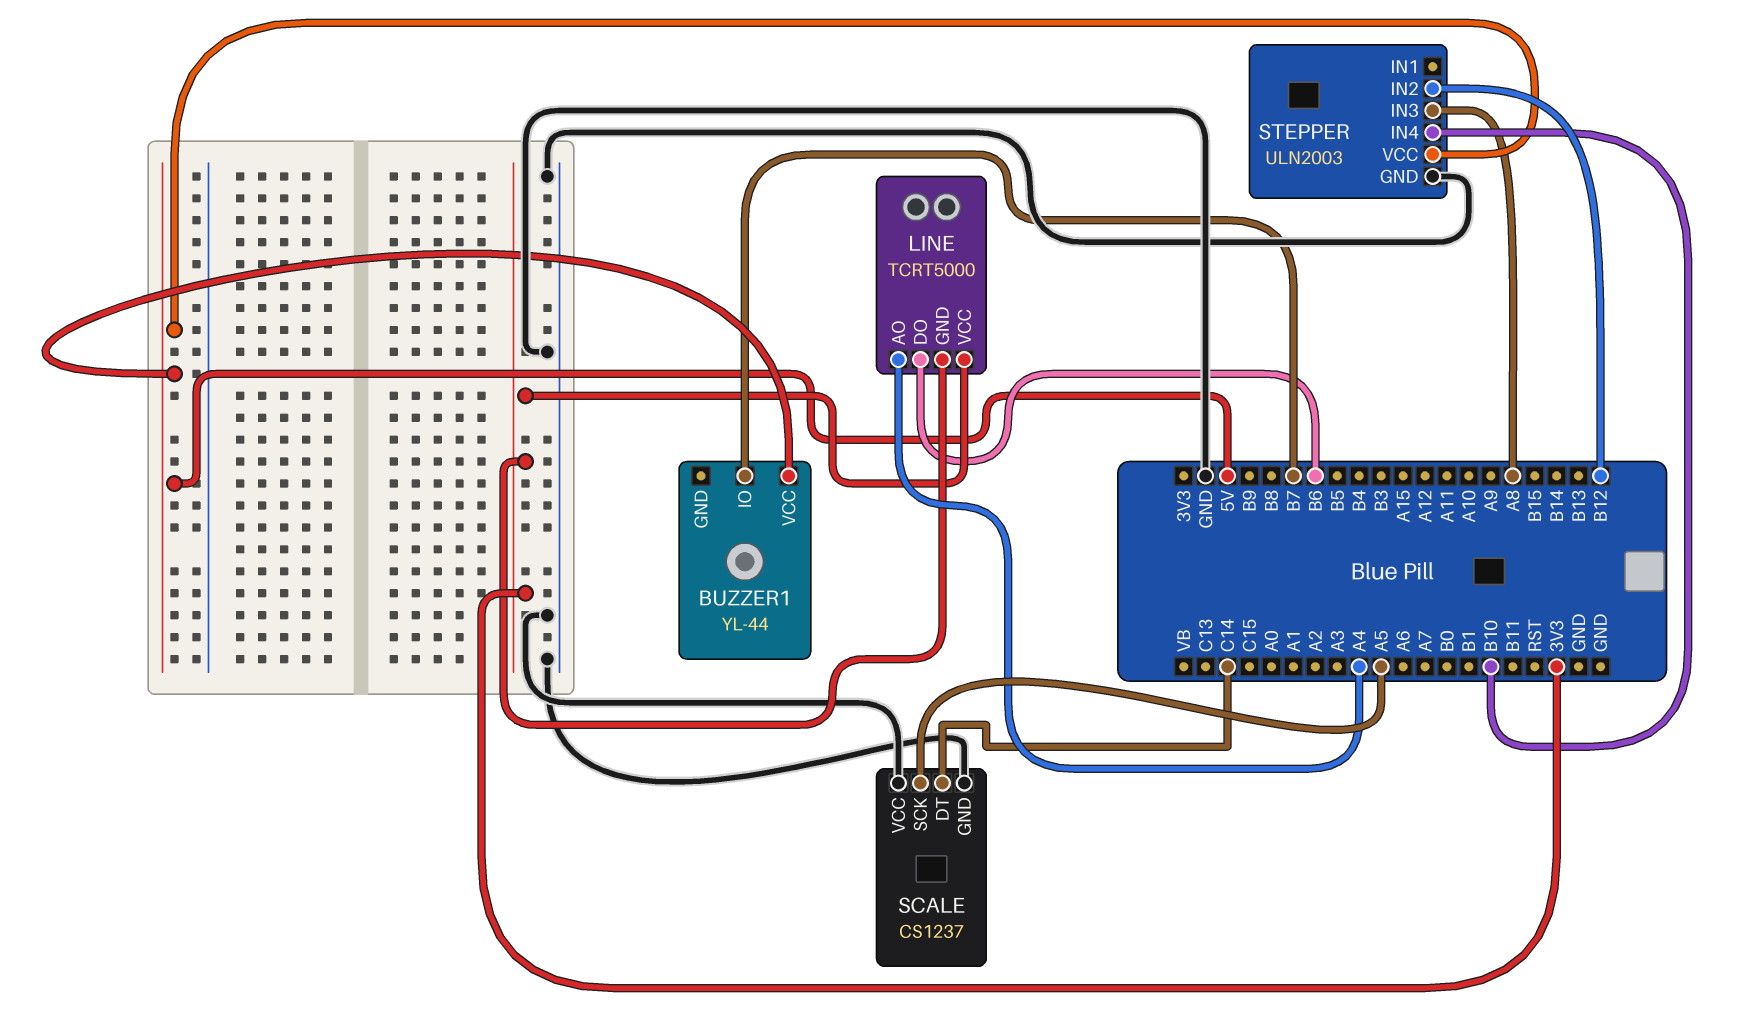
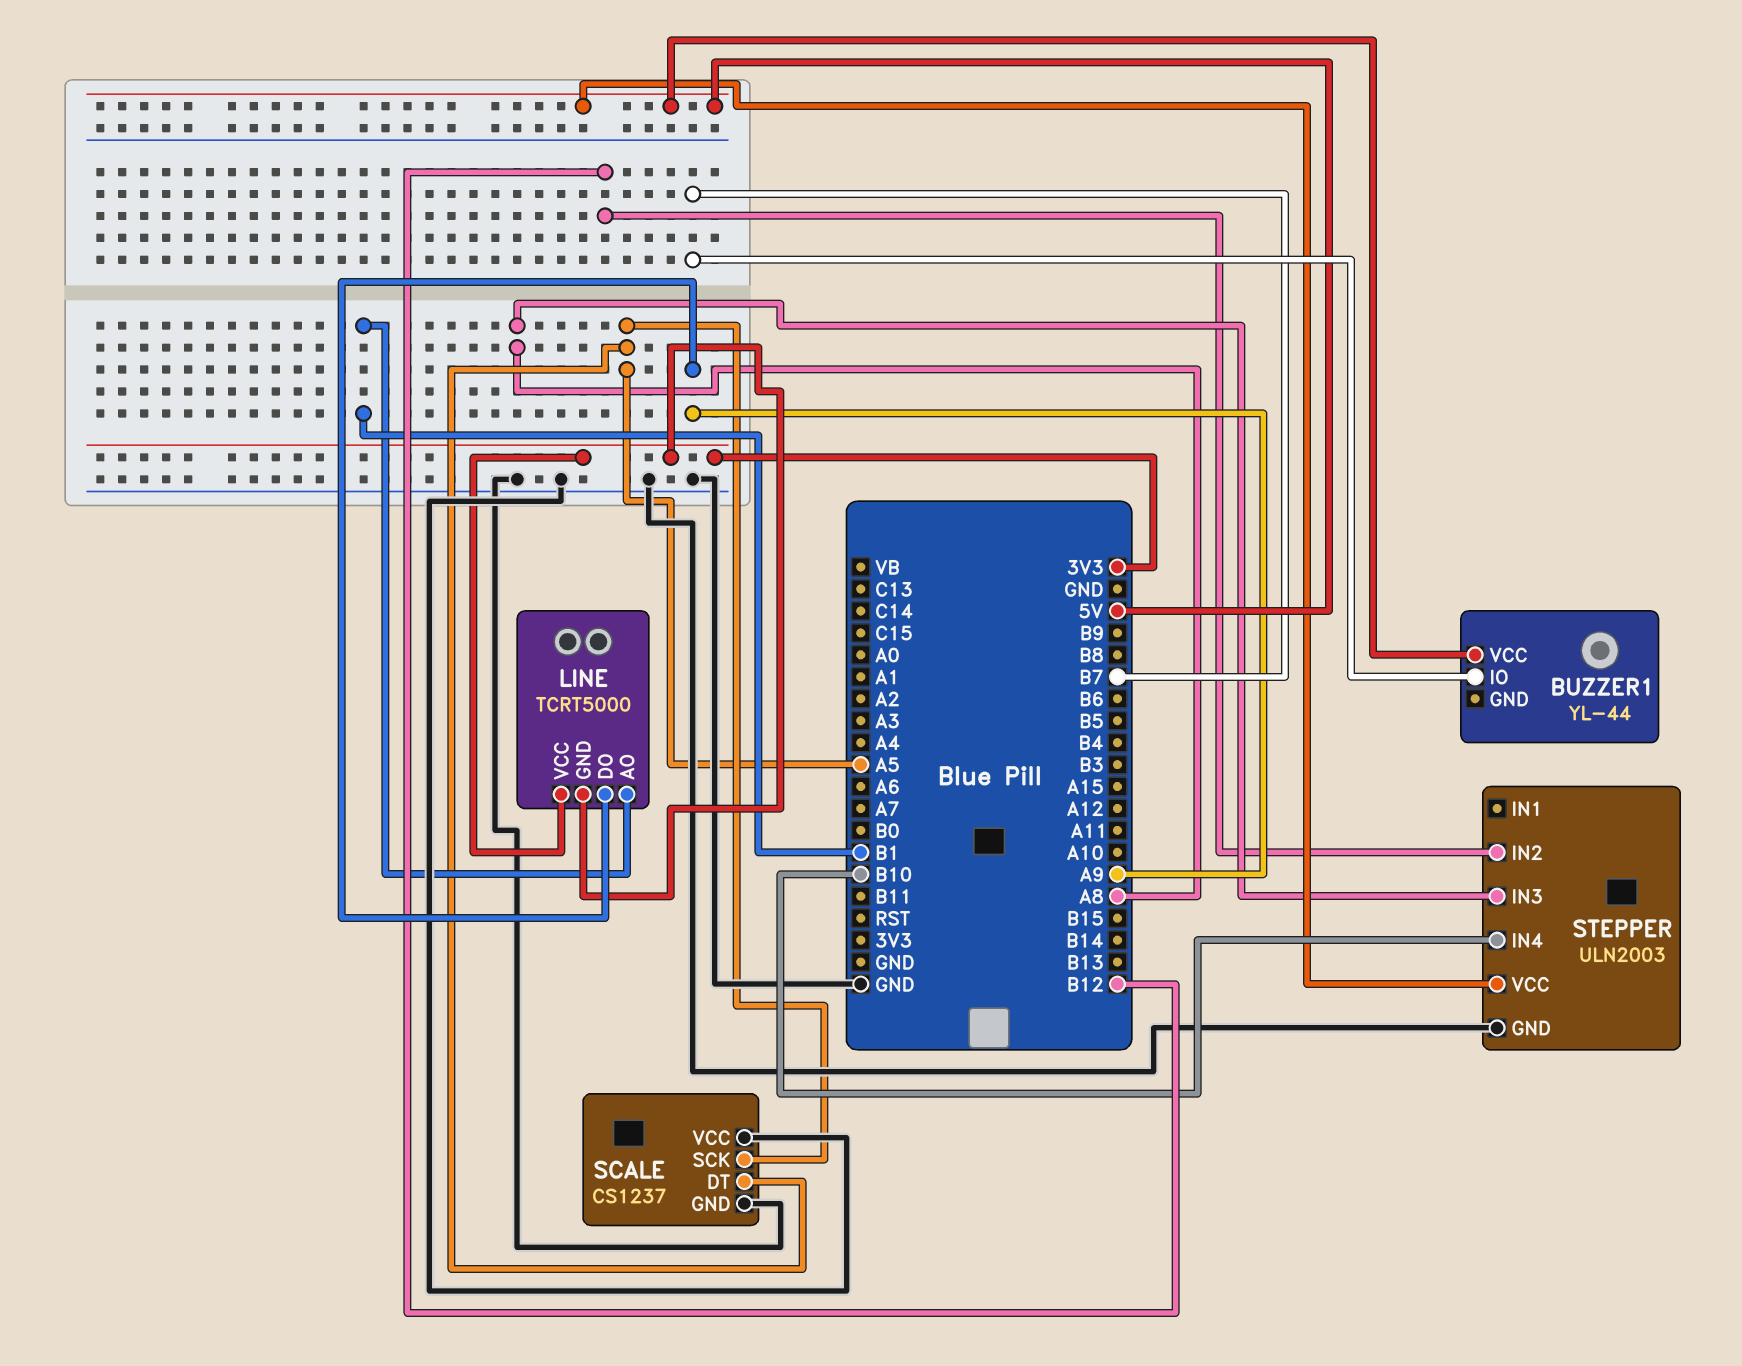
LINE pin AO: A4 -> B1
LINE pin DO: B6 -> A9
SCALE pin DT: C14 -> A5

